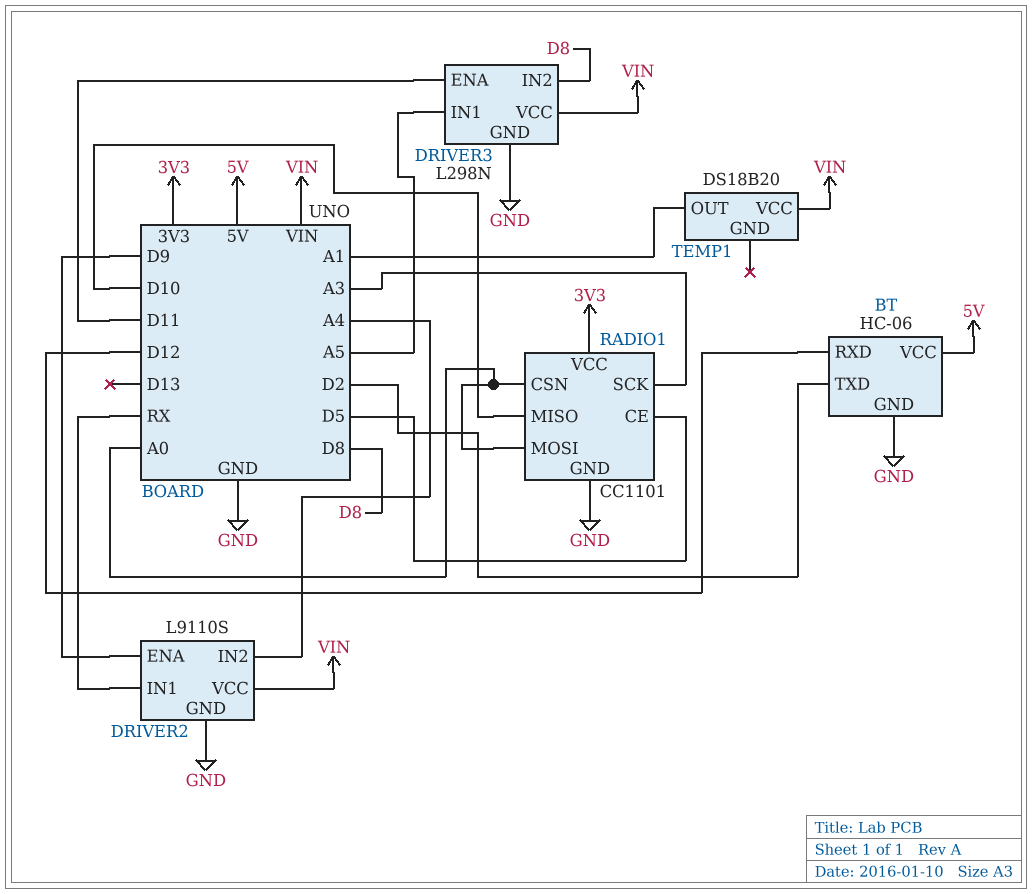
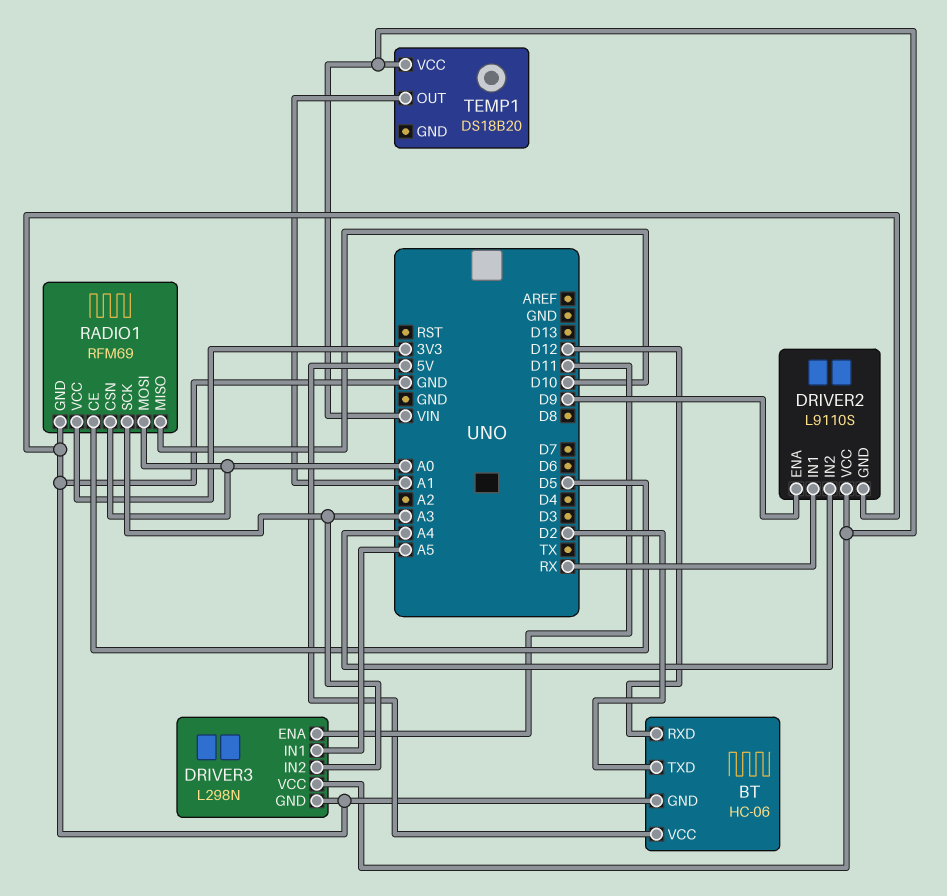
DRIVER3 pin IN2: D8 -> A3
RADIO1: CC1101 -> RFM69

